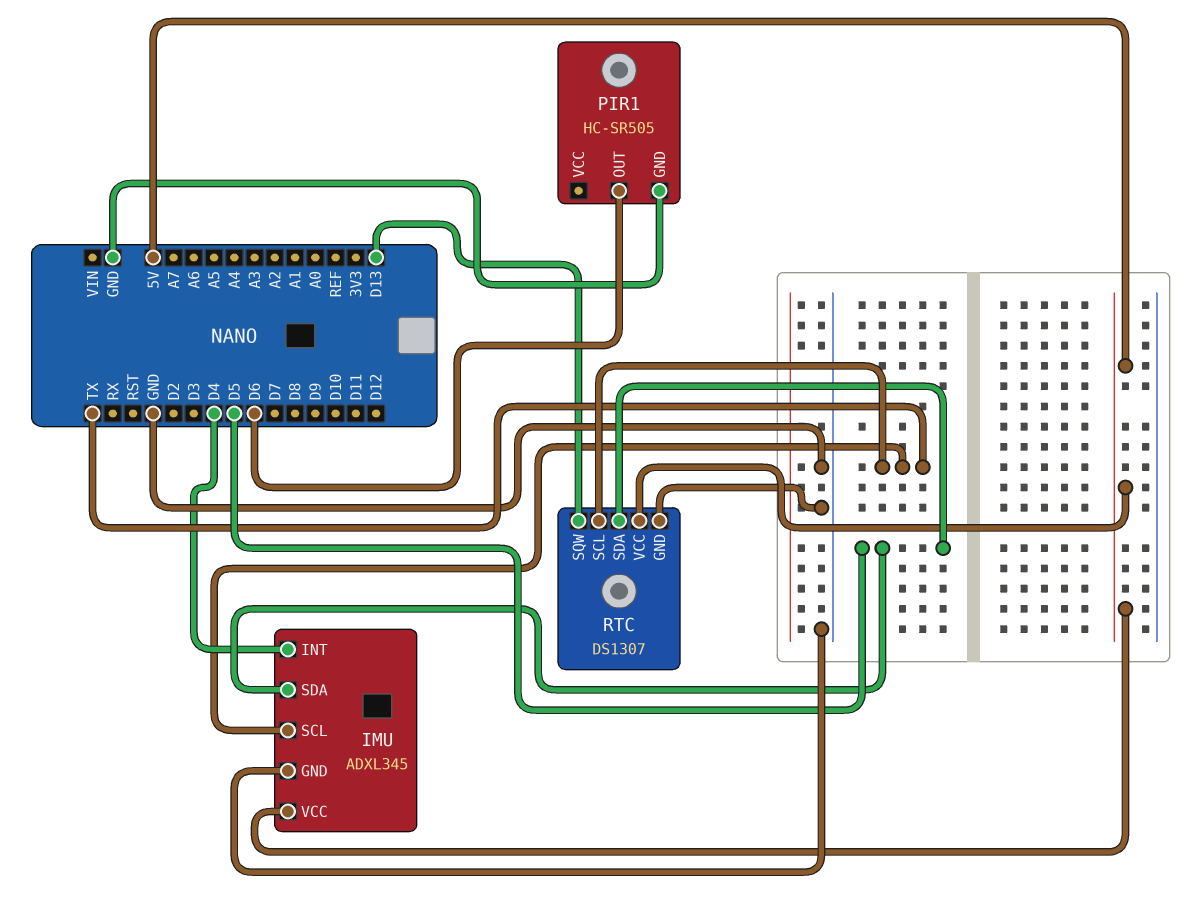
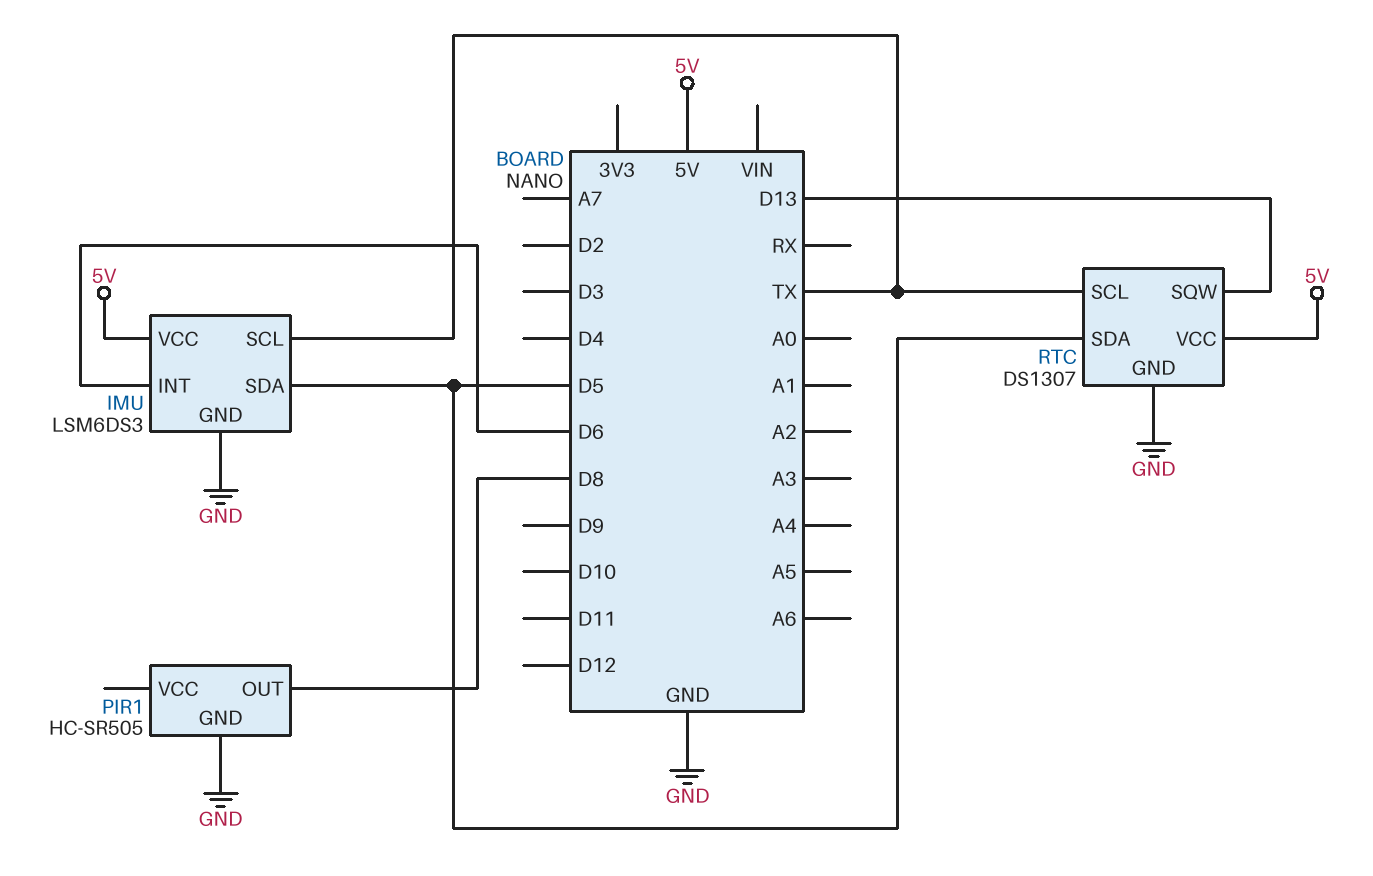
IMU: ADXL345 -> LSM6DS3
IMU pin INT: D4 -> D6
PIR1 pin OUT: D6 -> D8

